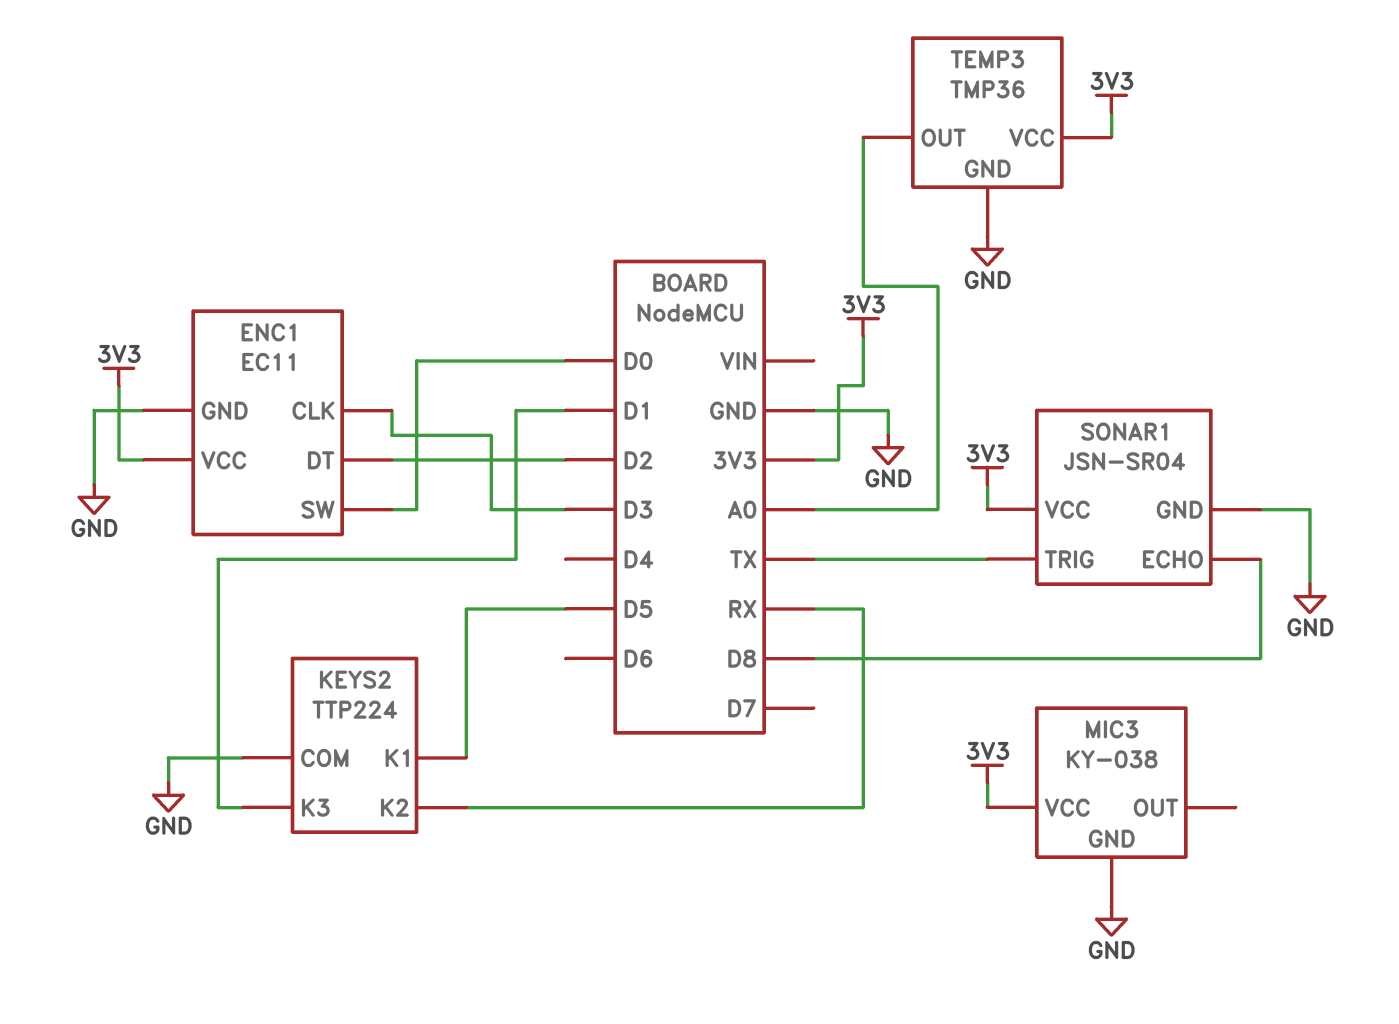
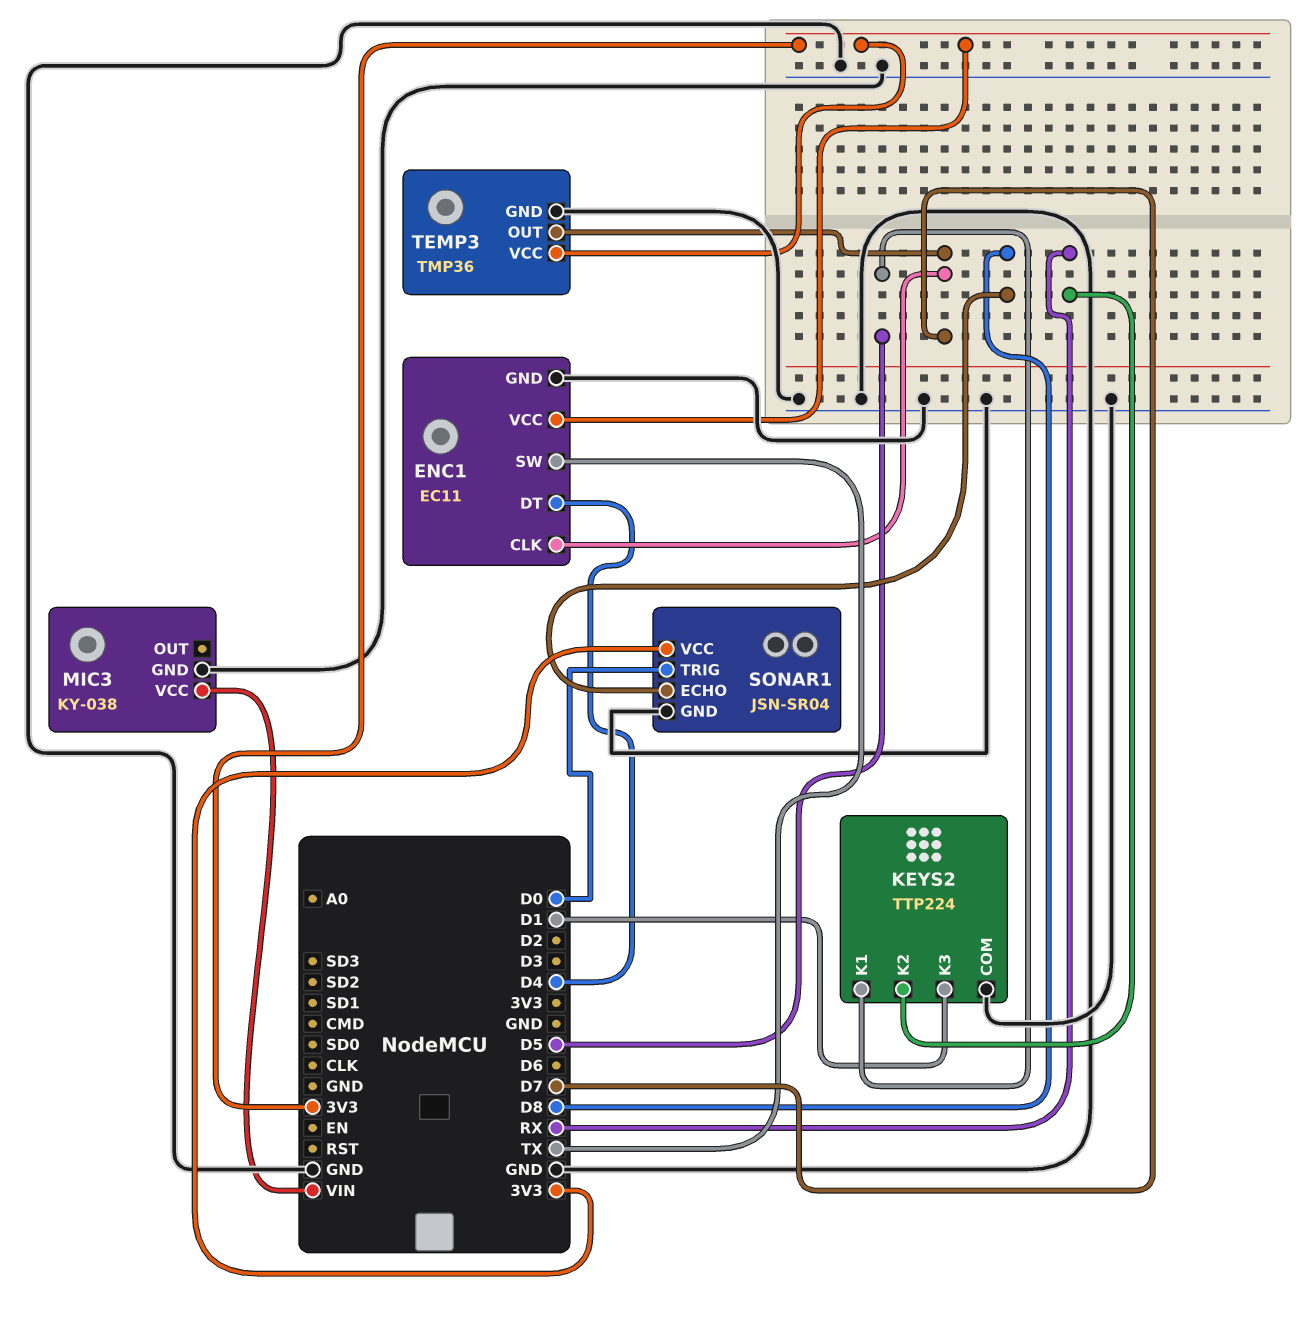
ENC1 pin CLK: D3 -> D7
ENC1 pin DT: D2 -> D4
ENC1 pin SW: D0 -> TX
MIC3 pin VCC: 3V3 -> VIN
SONAR1 pin TRIG: TX -> D0
TEMP3 pin OUT: A0 -> D7

